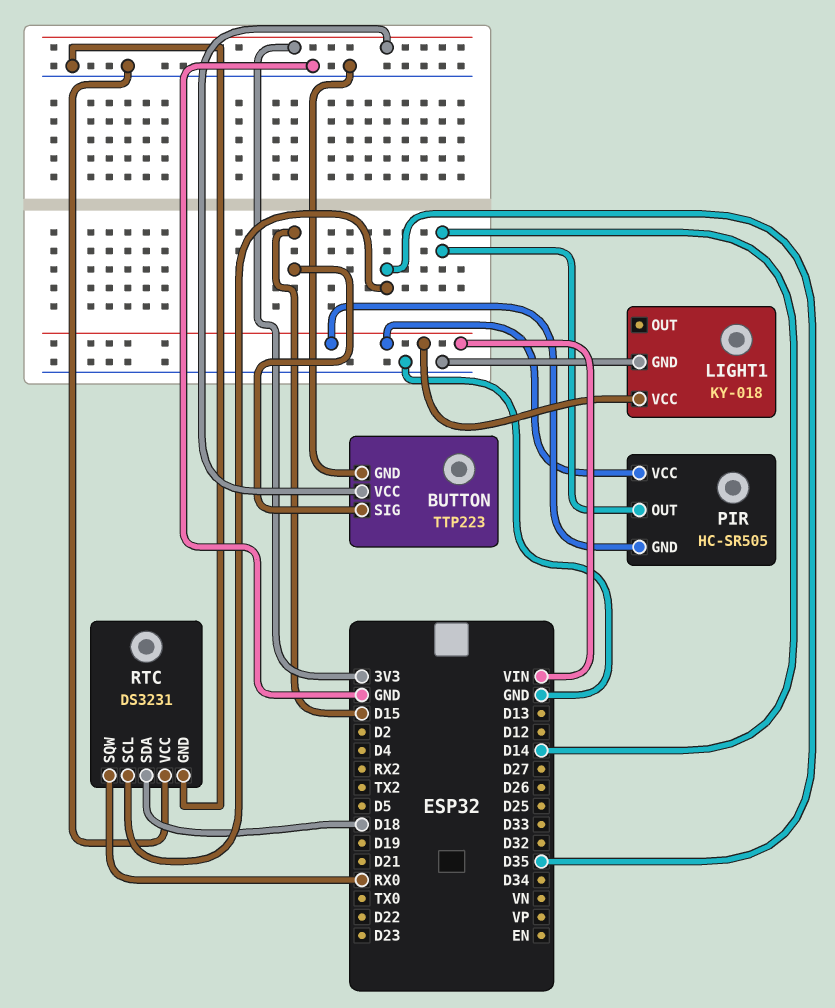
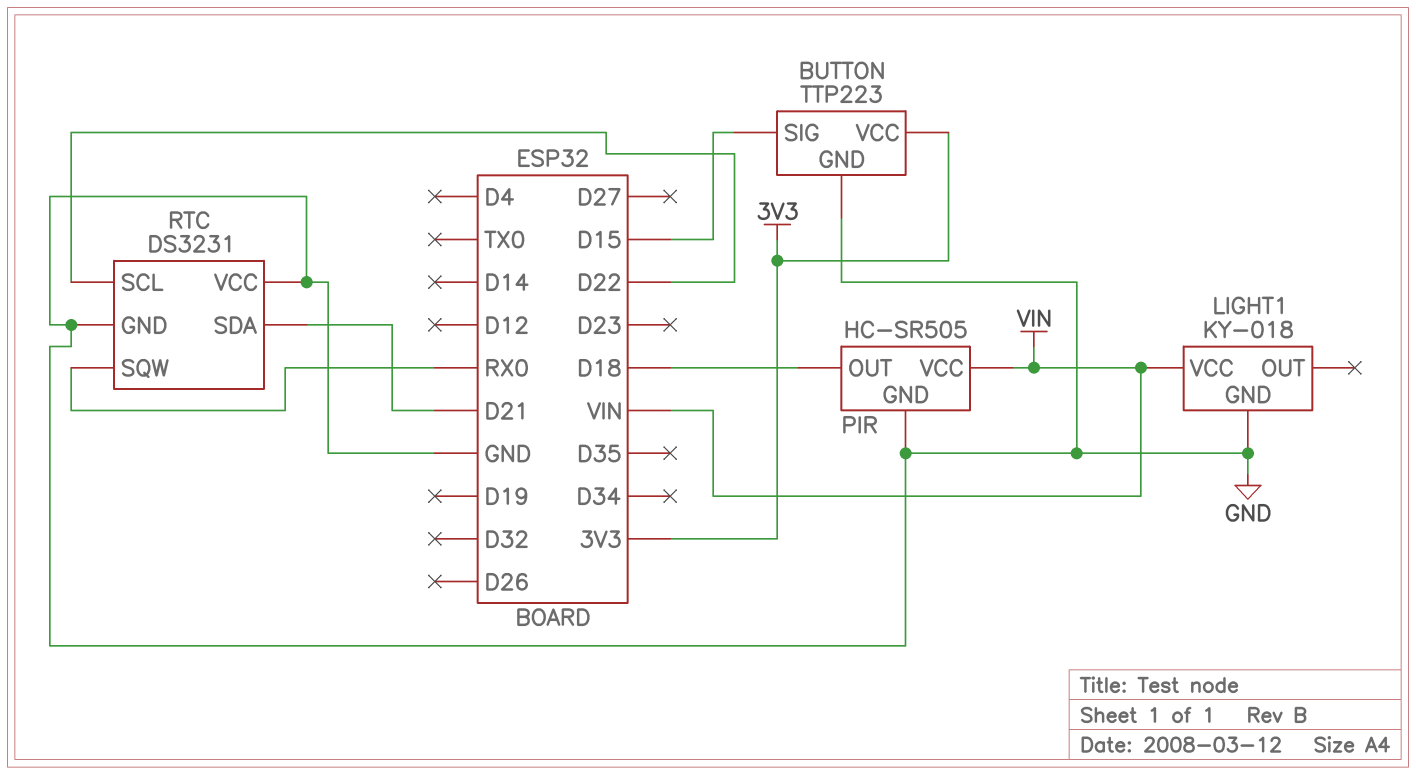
PIR pin GND: VIN -> GND
PIR pin OUT: D14 -> D18
RTC pin SCL: D35 -> D22
RTC pin SDA: D18 -> D21

